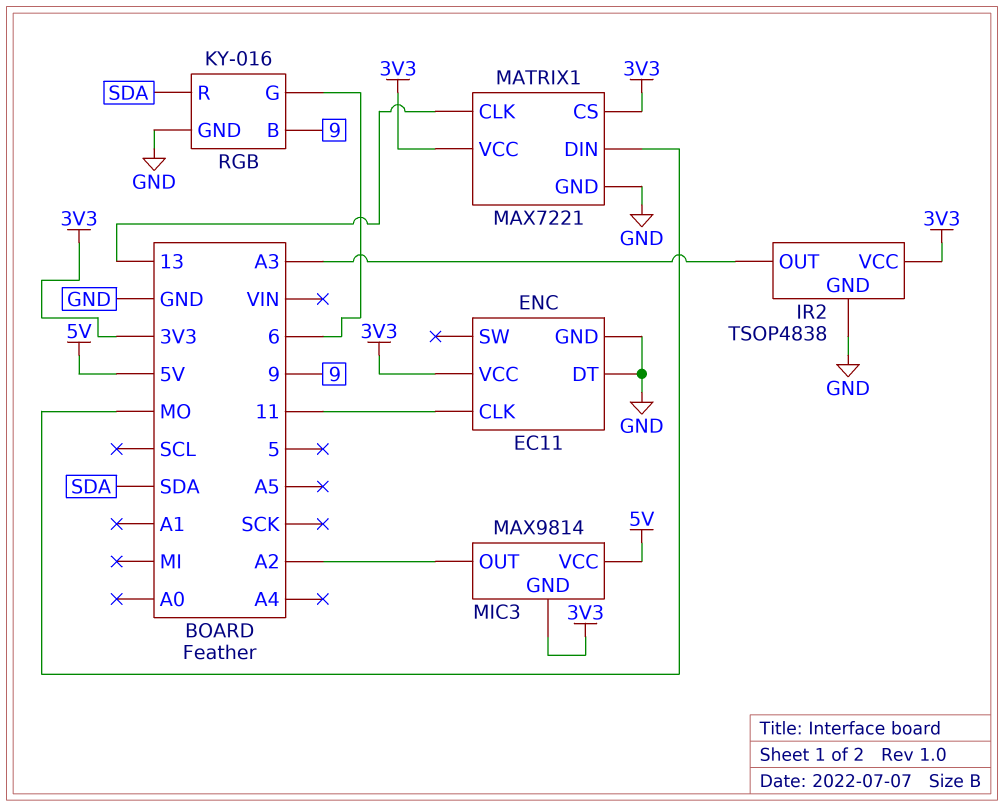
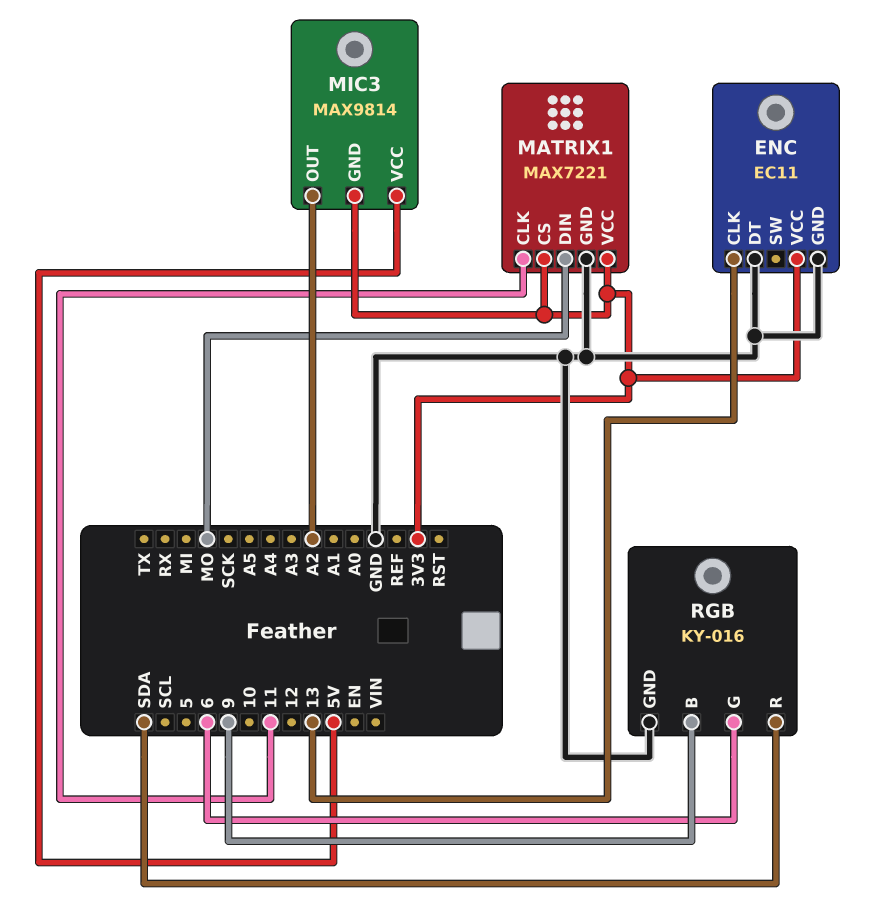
ENC pin CLK: 11 -> 13
IR2: TSOP4838 -> none
IR2 pin GND: GND -> none
IR2 pin OUT: A3 -> none
IR2 pin VCC: 3V3 -> none
MATRIX1 pin CLK: 13 -> 11

